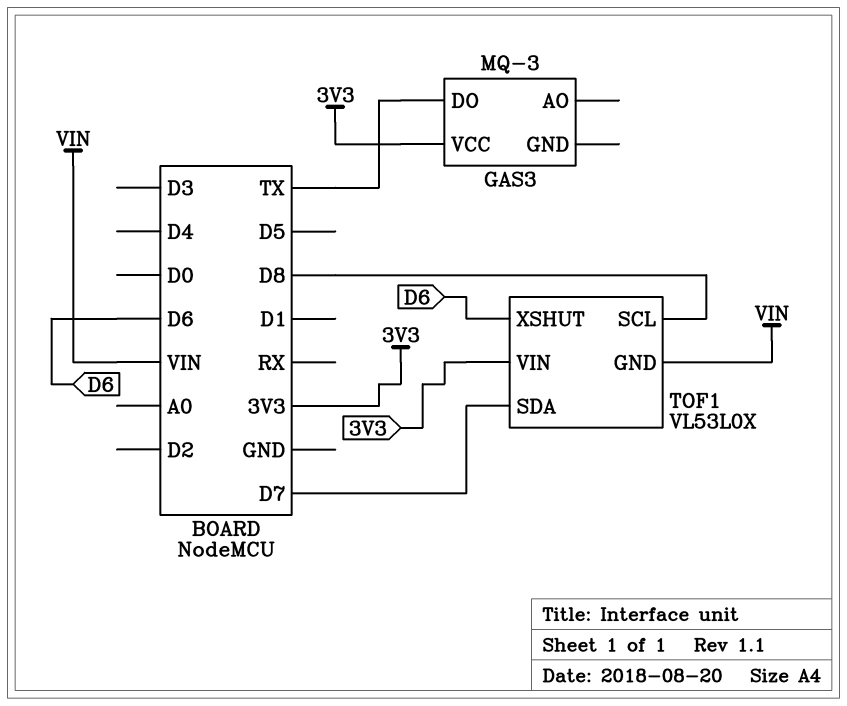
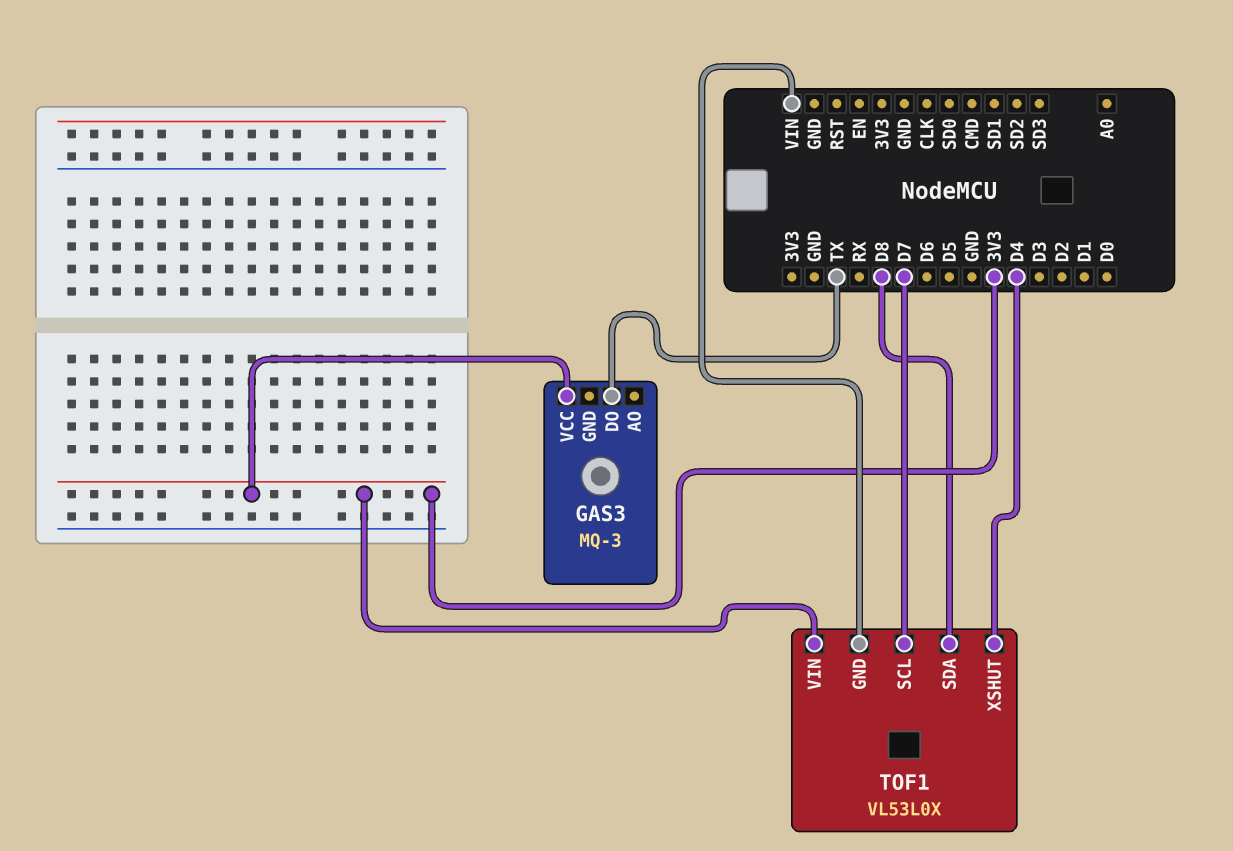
TOF1 pin SCL: D8 -> D7
TOF1 pin SDA: D7 -> D8
TOF1 pin XSHUT: D6 -> D4

